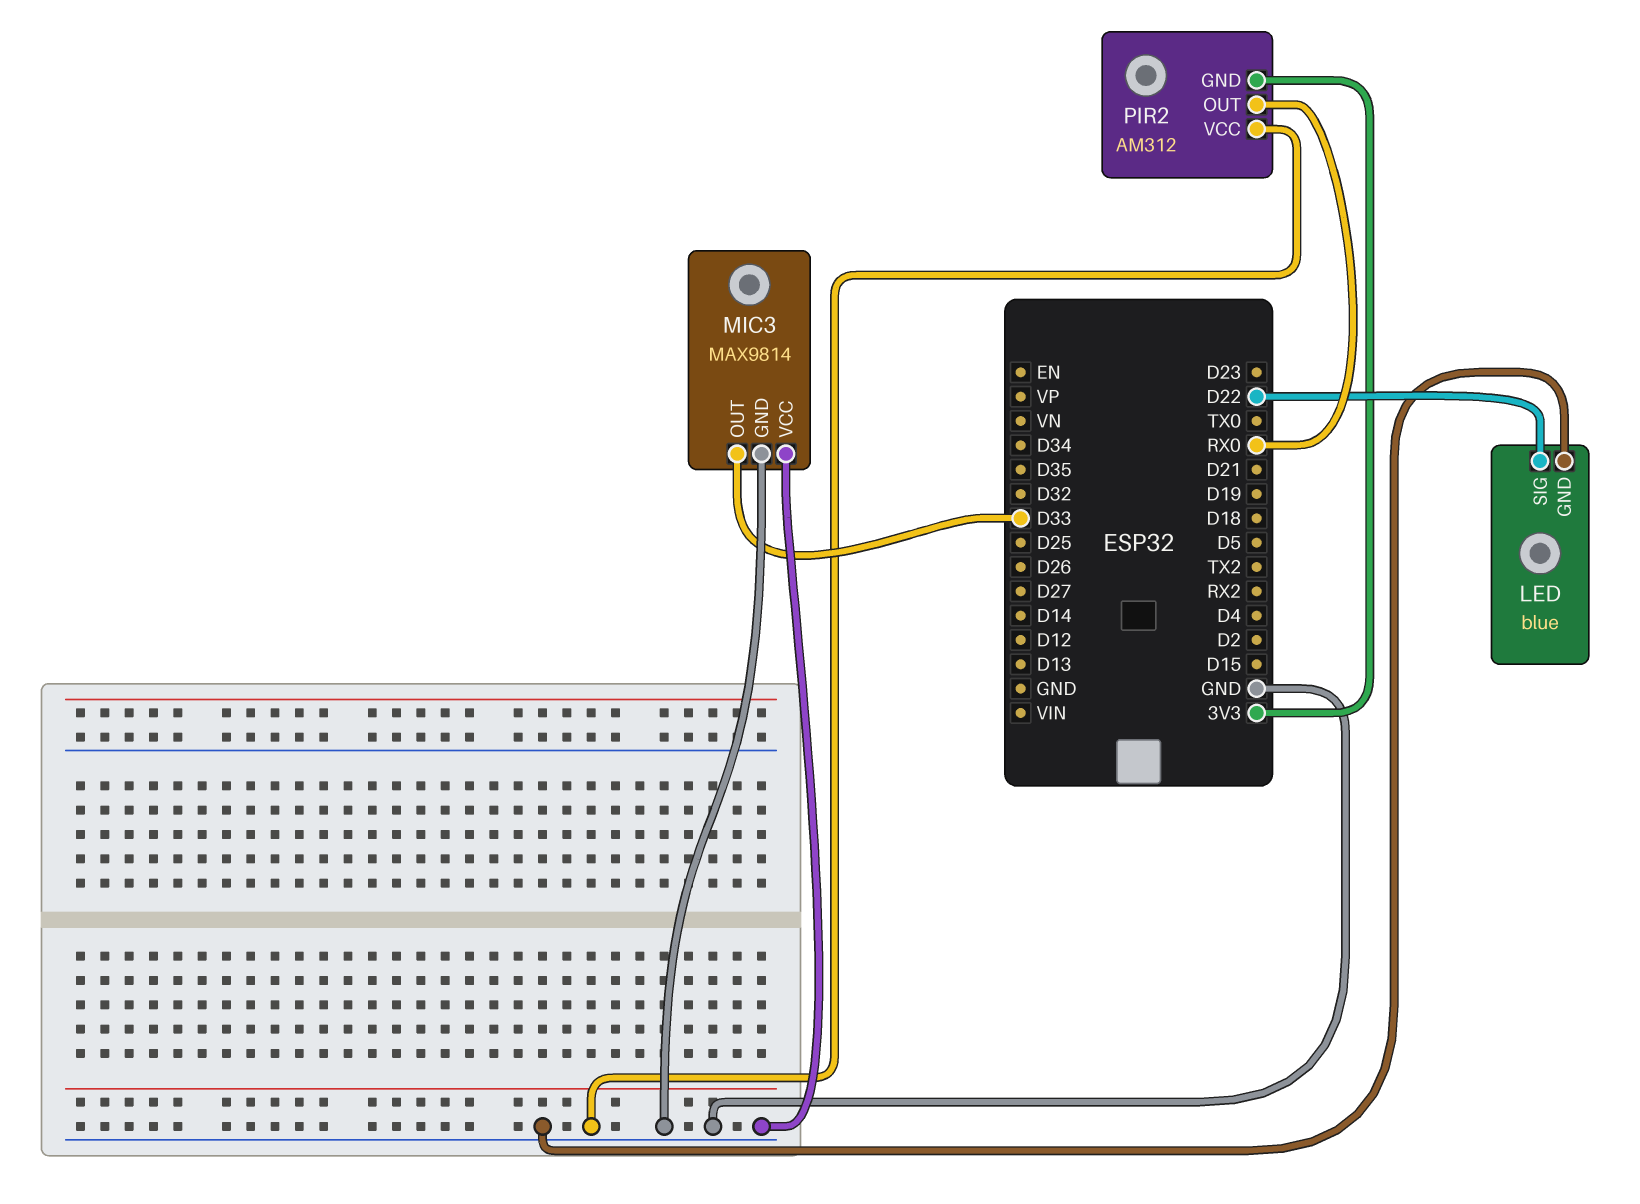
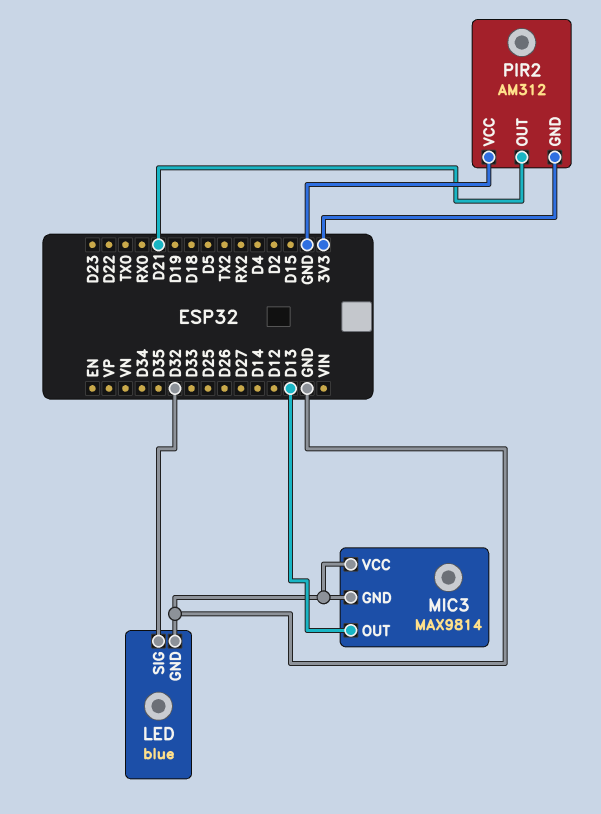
LED pin SIG: D22 -> D32
MIC3 pin OUT: D33 -> D13
PIR2 pin OUT: RX0 -> D21

